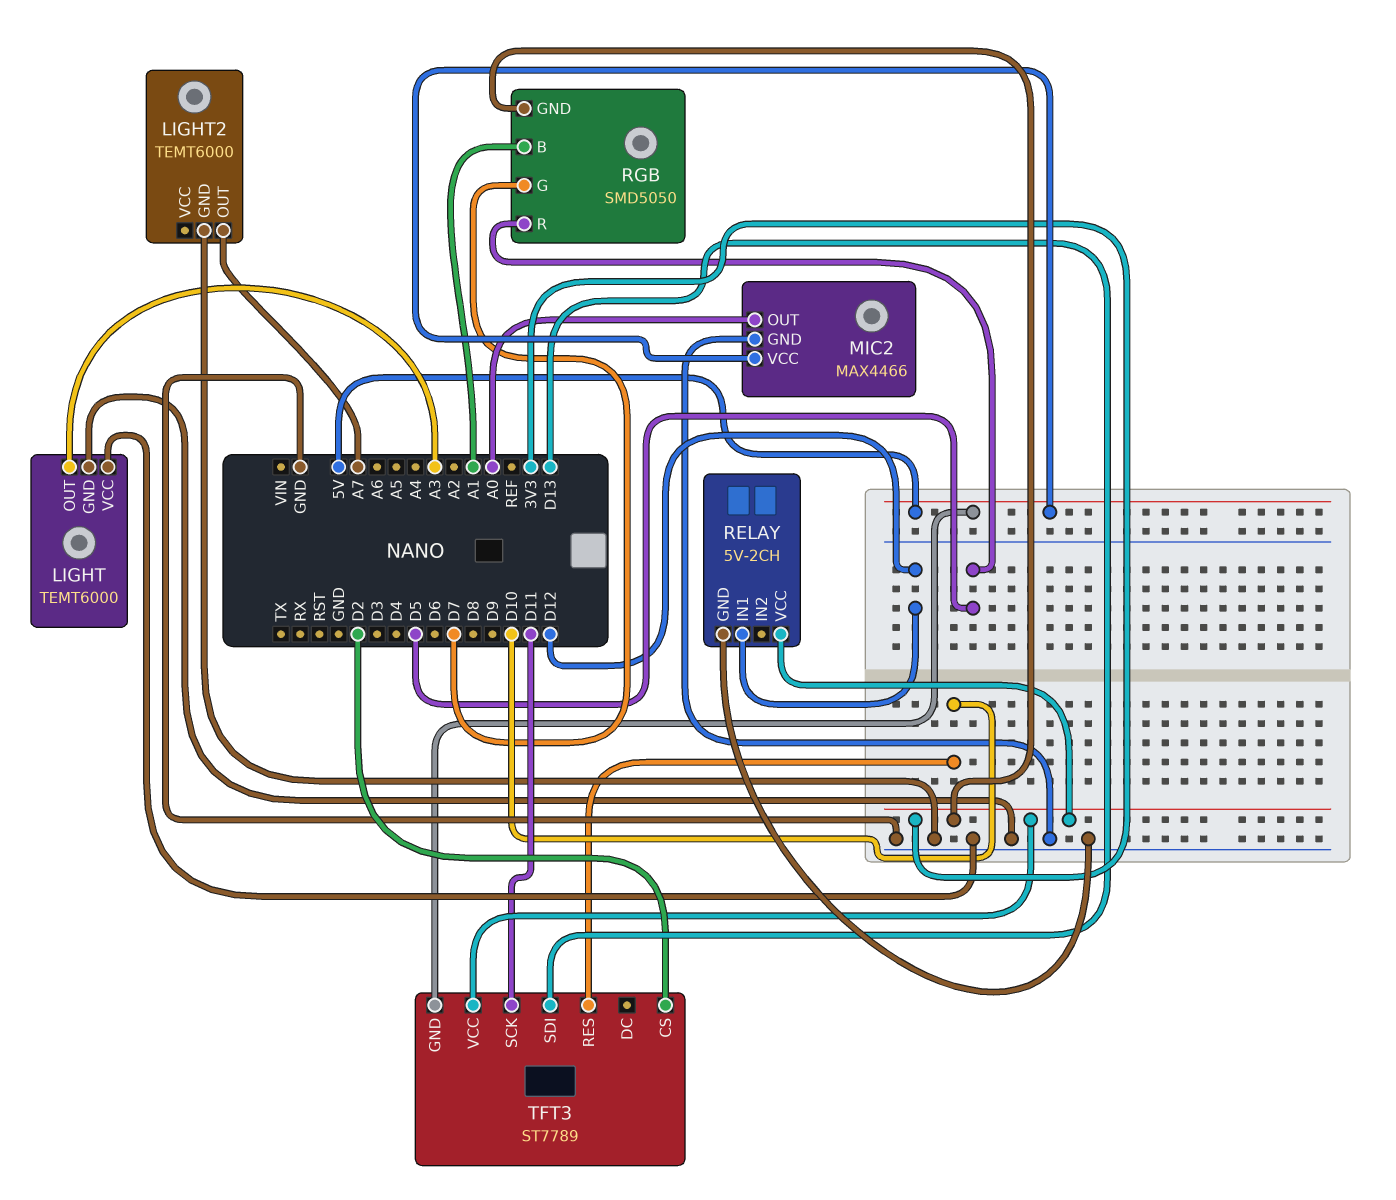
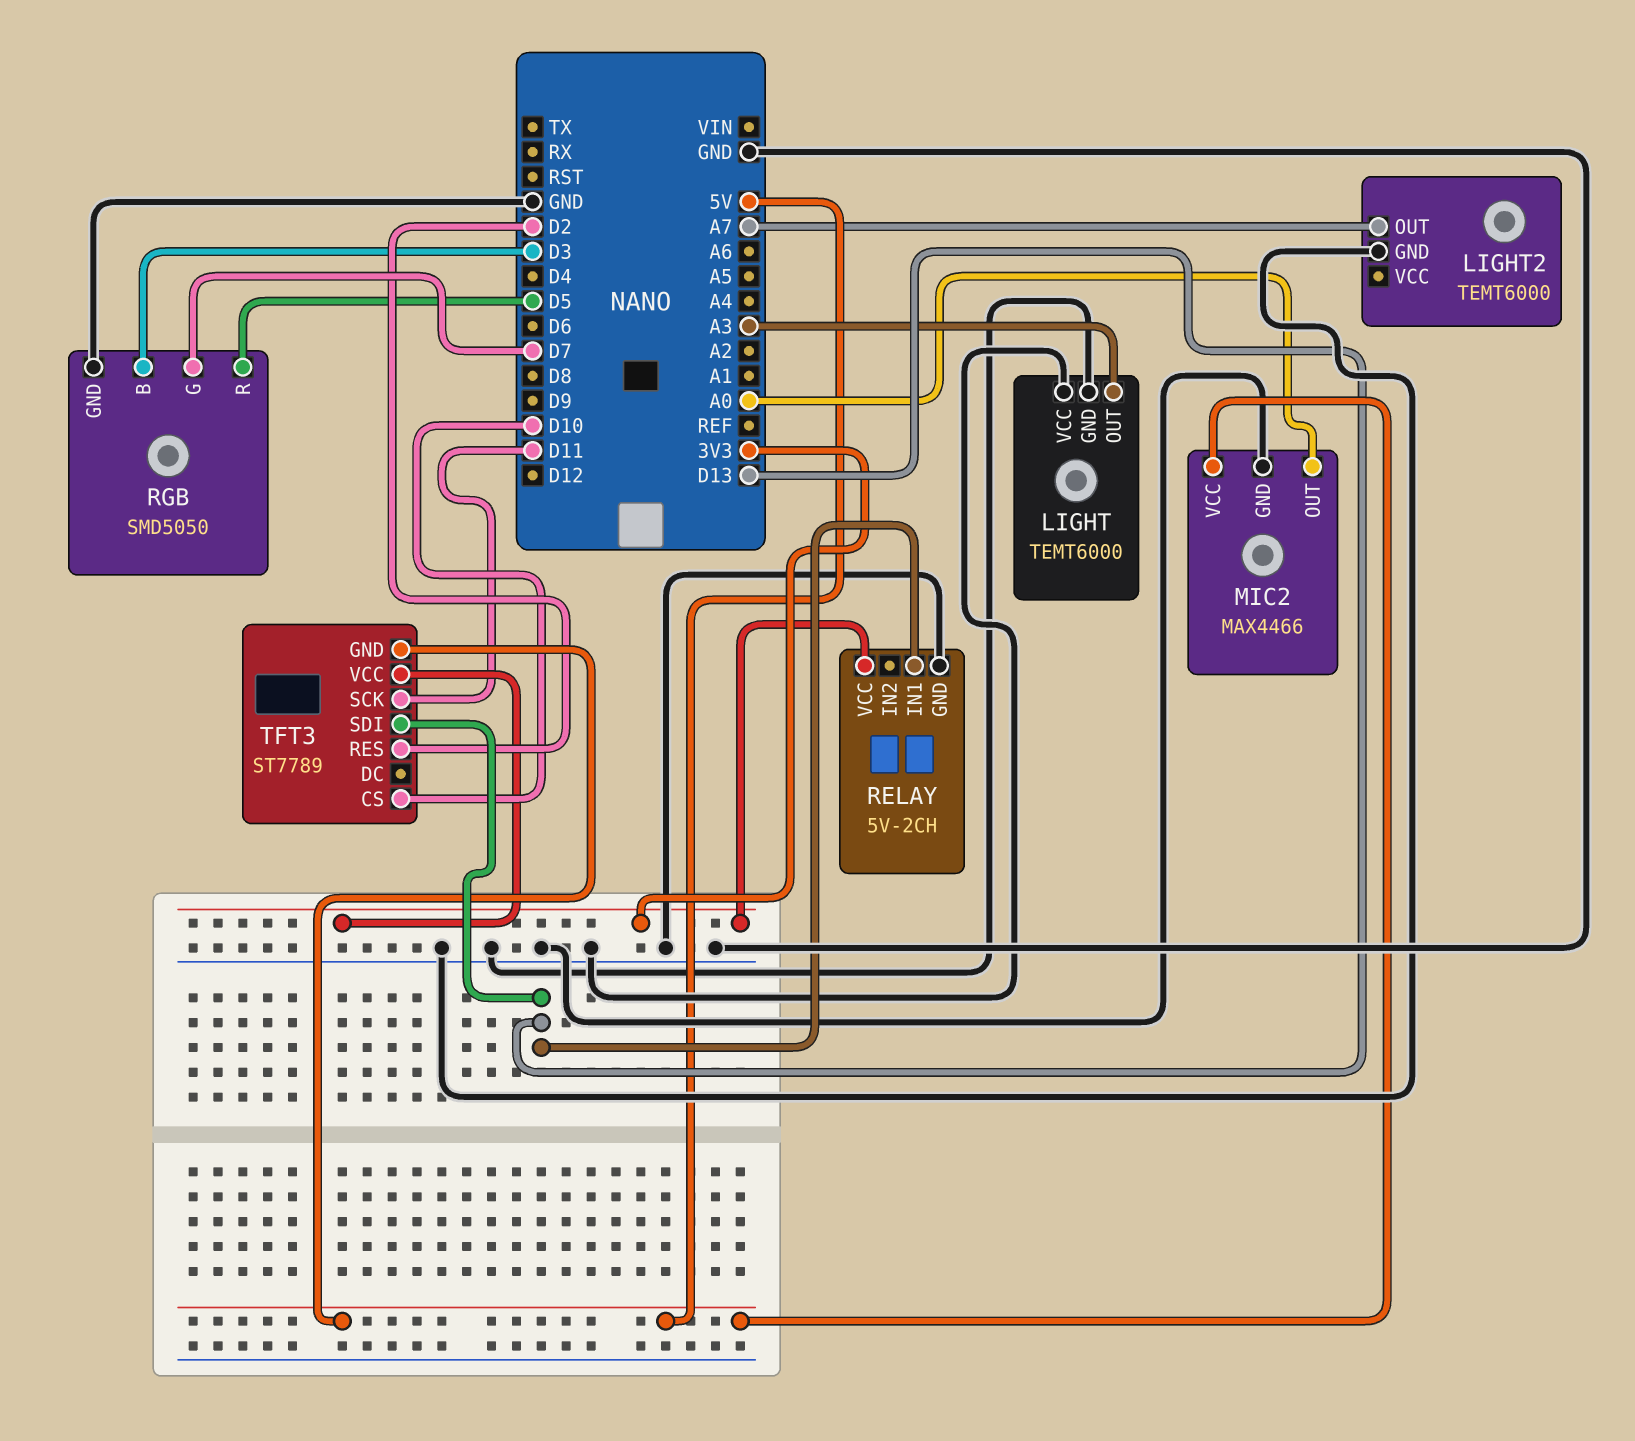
RELAY pin IN1: D12 -> D13
RGB pin B: A1 -> D3
RGB pin GND: 3V3 -> GND
TFT3 pin CS: D2 -> D10
TFT3 pin RES: D10 -> D2

